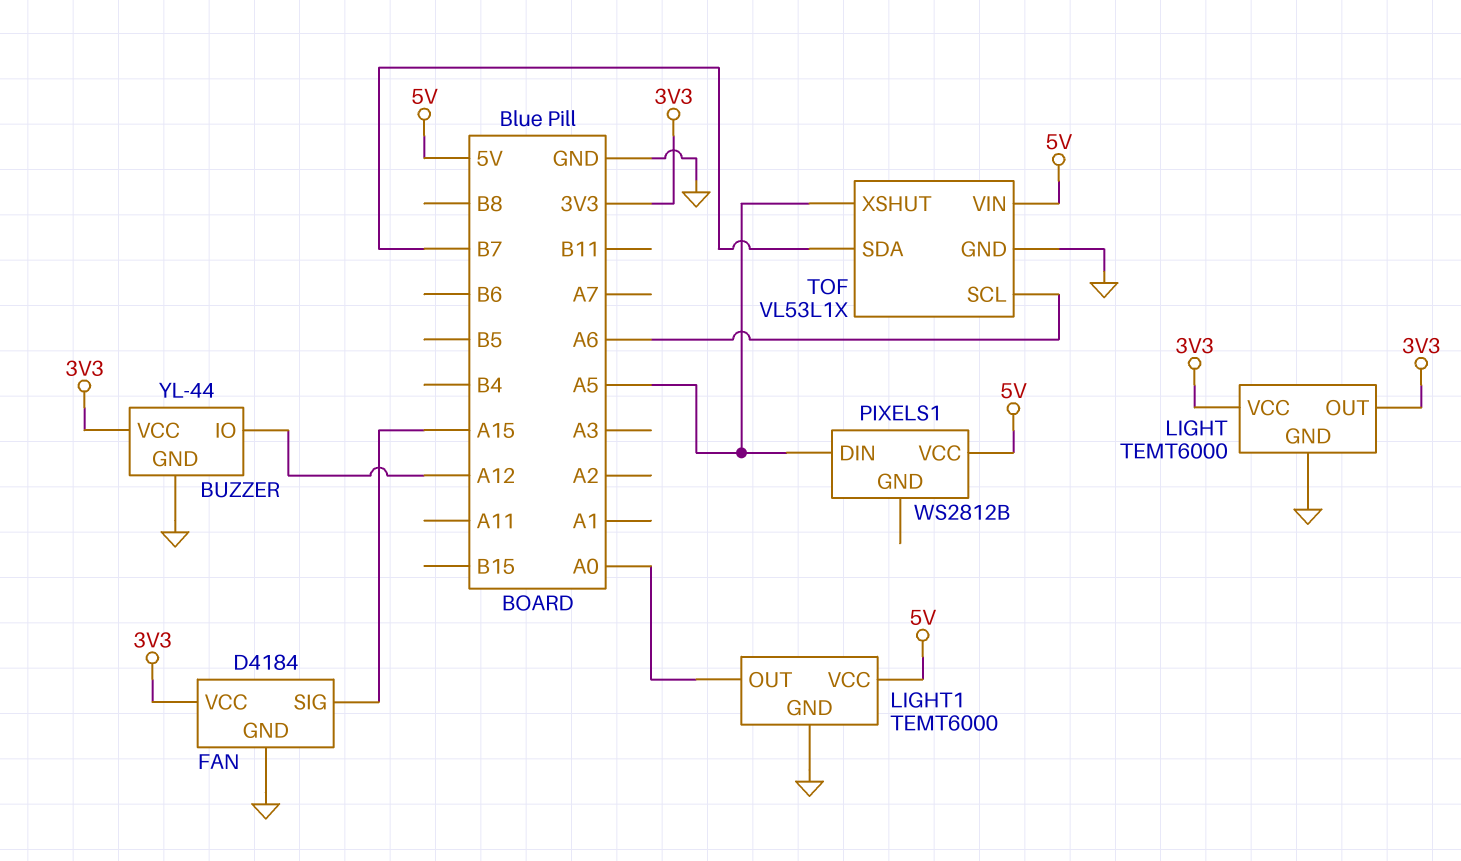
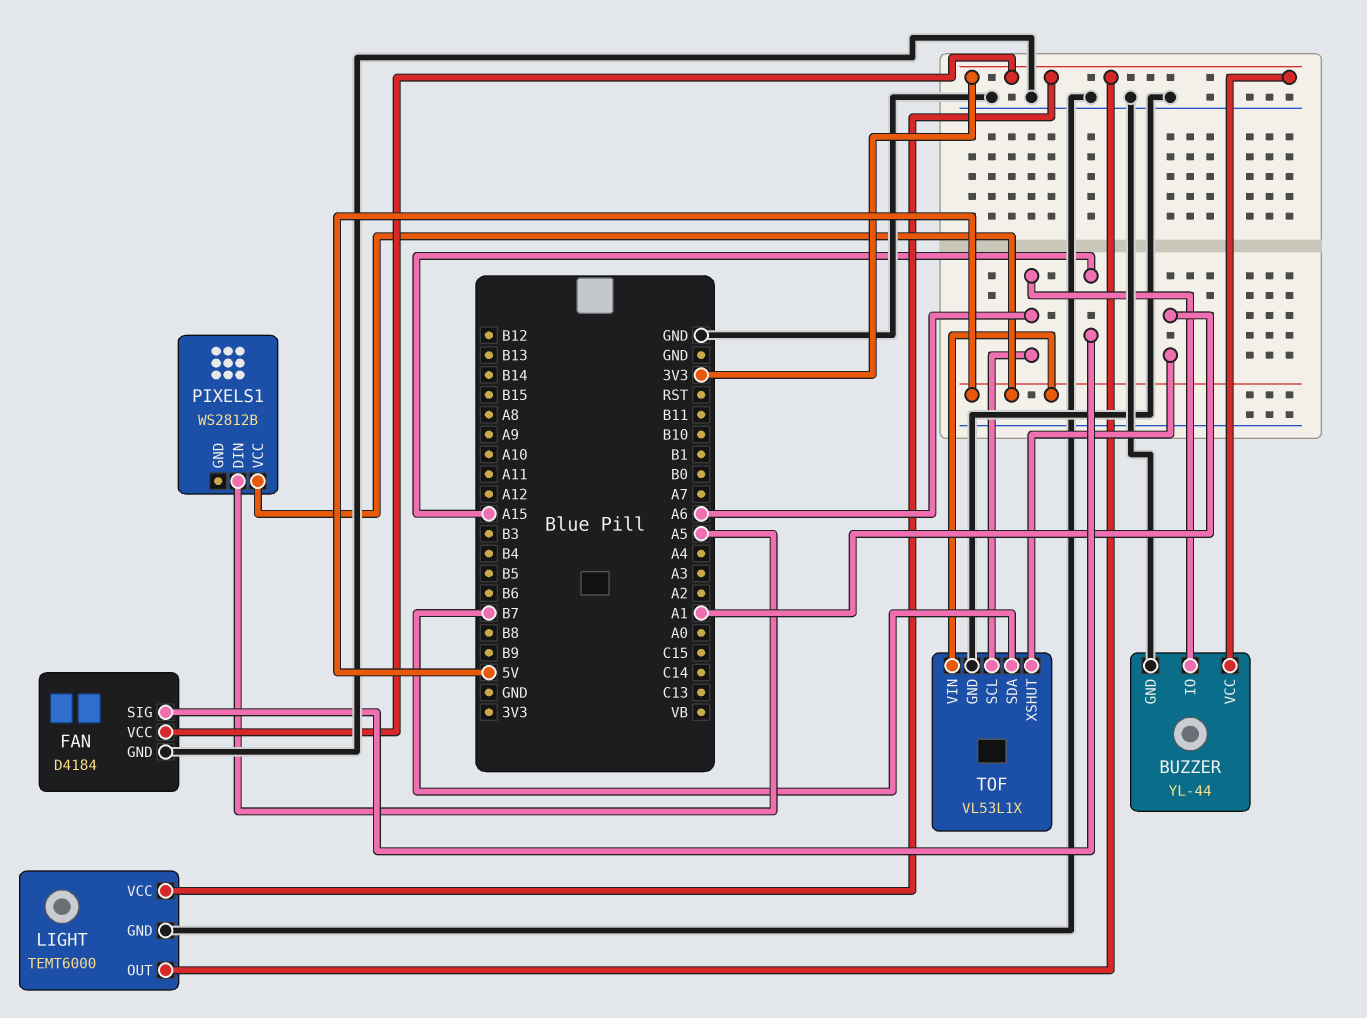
BUZZER pin IO: A12 -> A6
LIGHT1: TEMT6000 -> none
LIGHT1 pin GND: GND -> none
LIGHT1 pin OUT: A0 -> none
LIGHT1 pin VCC: 5V -> none
TOF pin XSHUT: A5 -> A1

